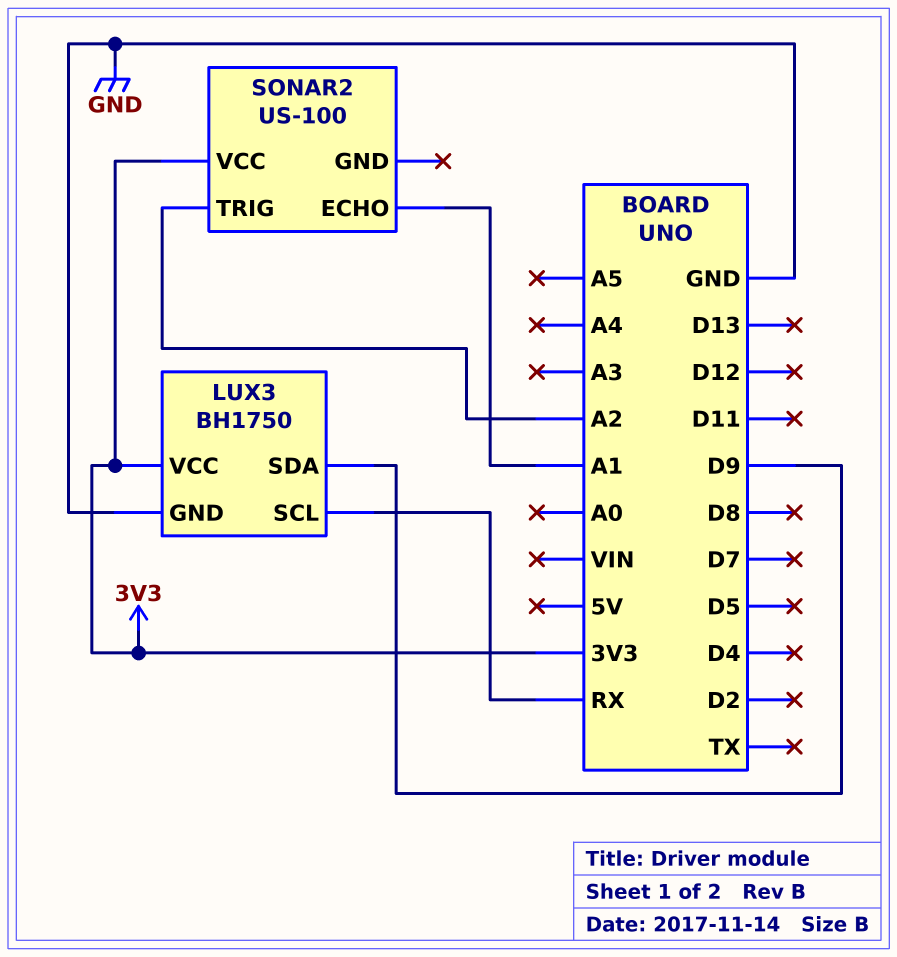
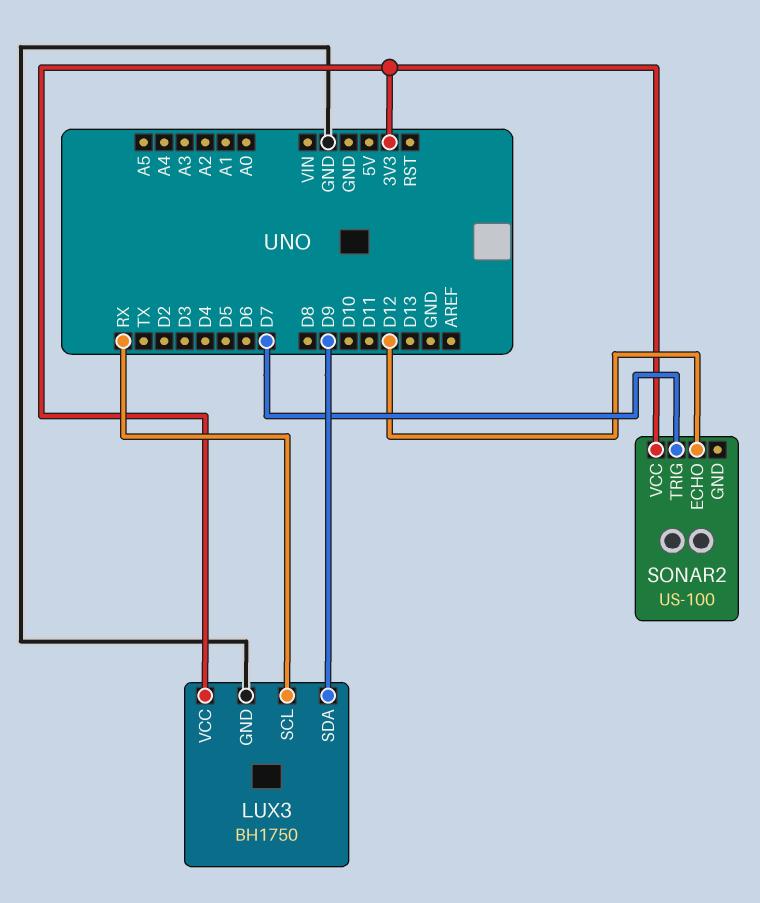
SONAR2 pin ECHO: A1 -> D12
SONAR2 pin TRIG: A2 -> D7

